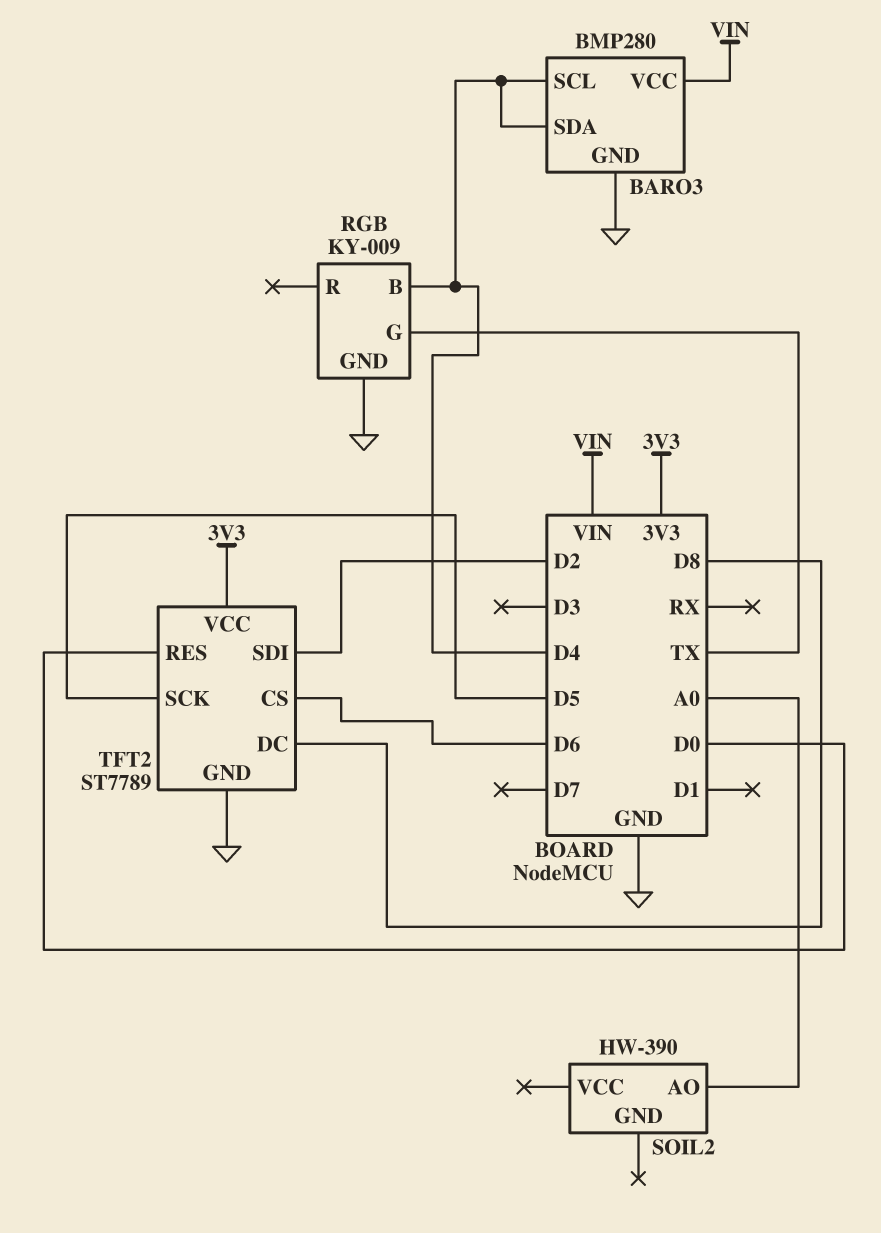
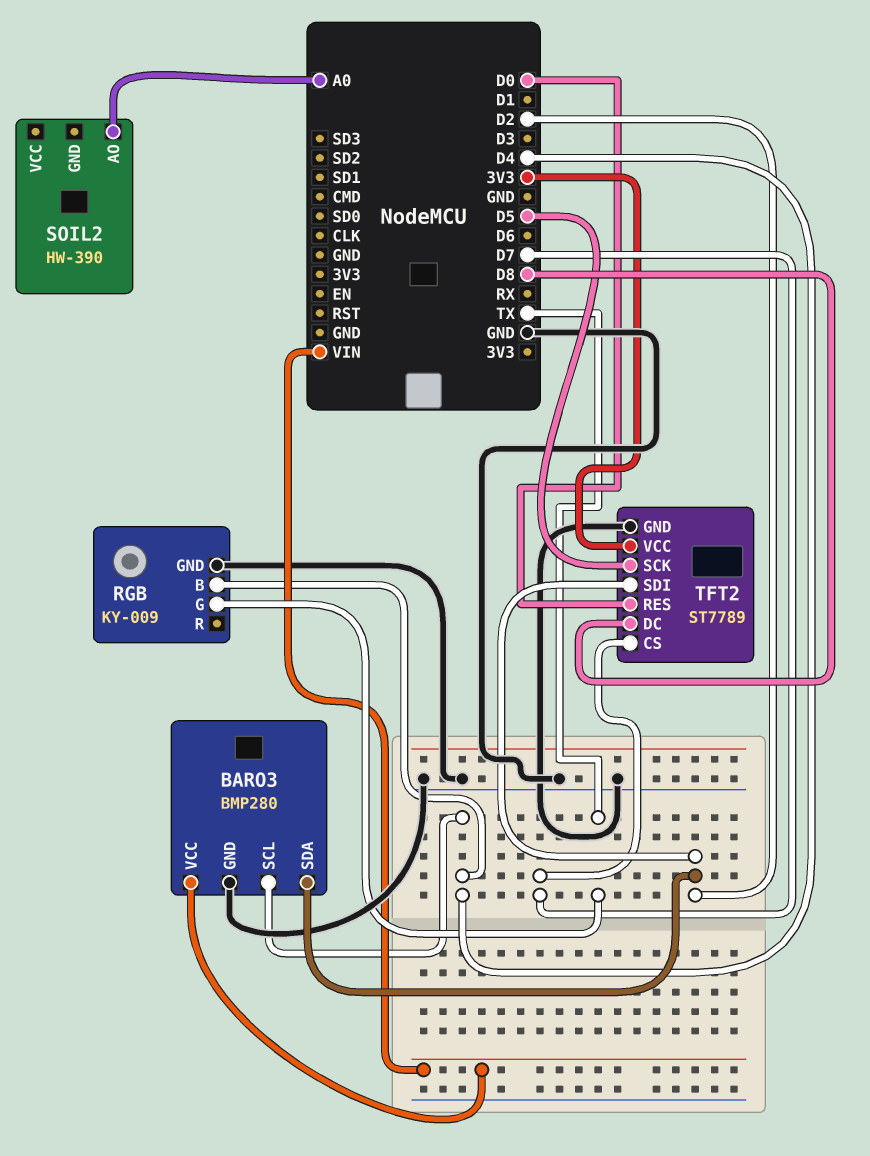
BARO3 pin SDA: D4 -> D2
TFT2 pin CS: D6 -> D7

